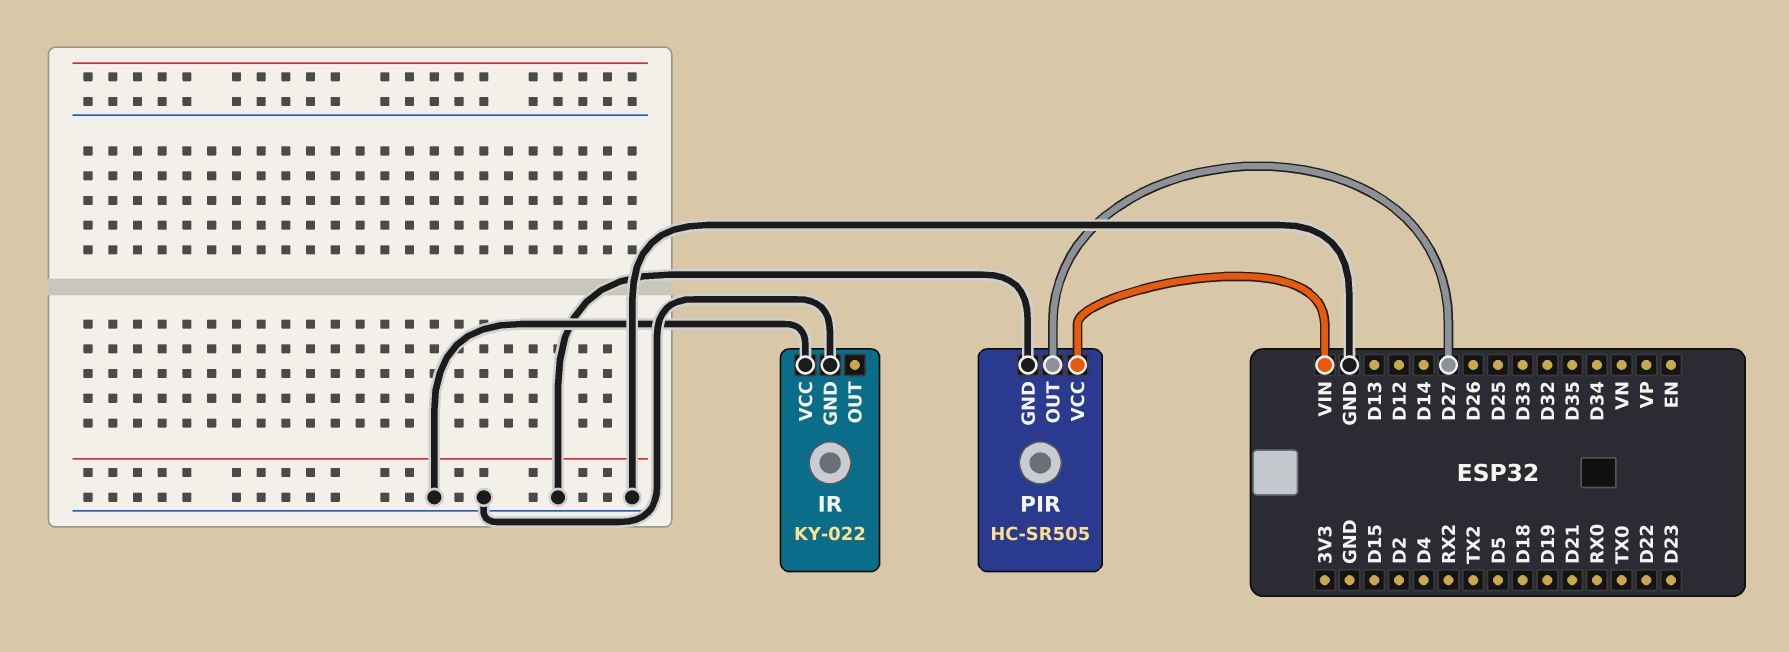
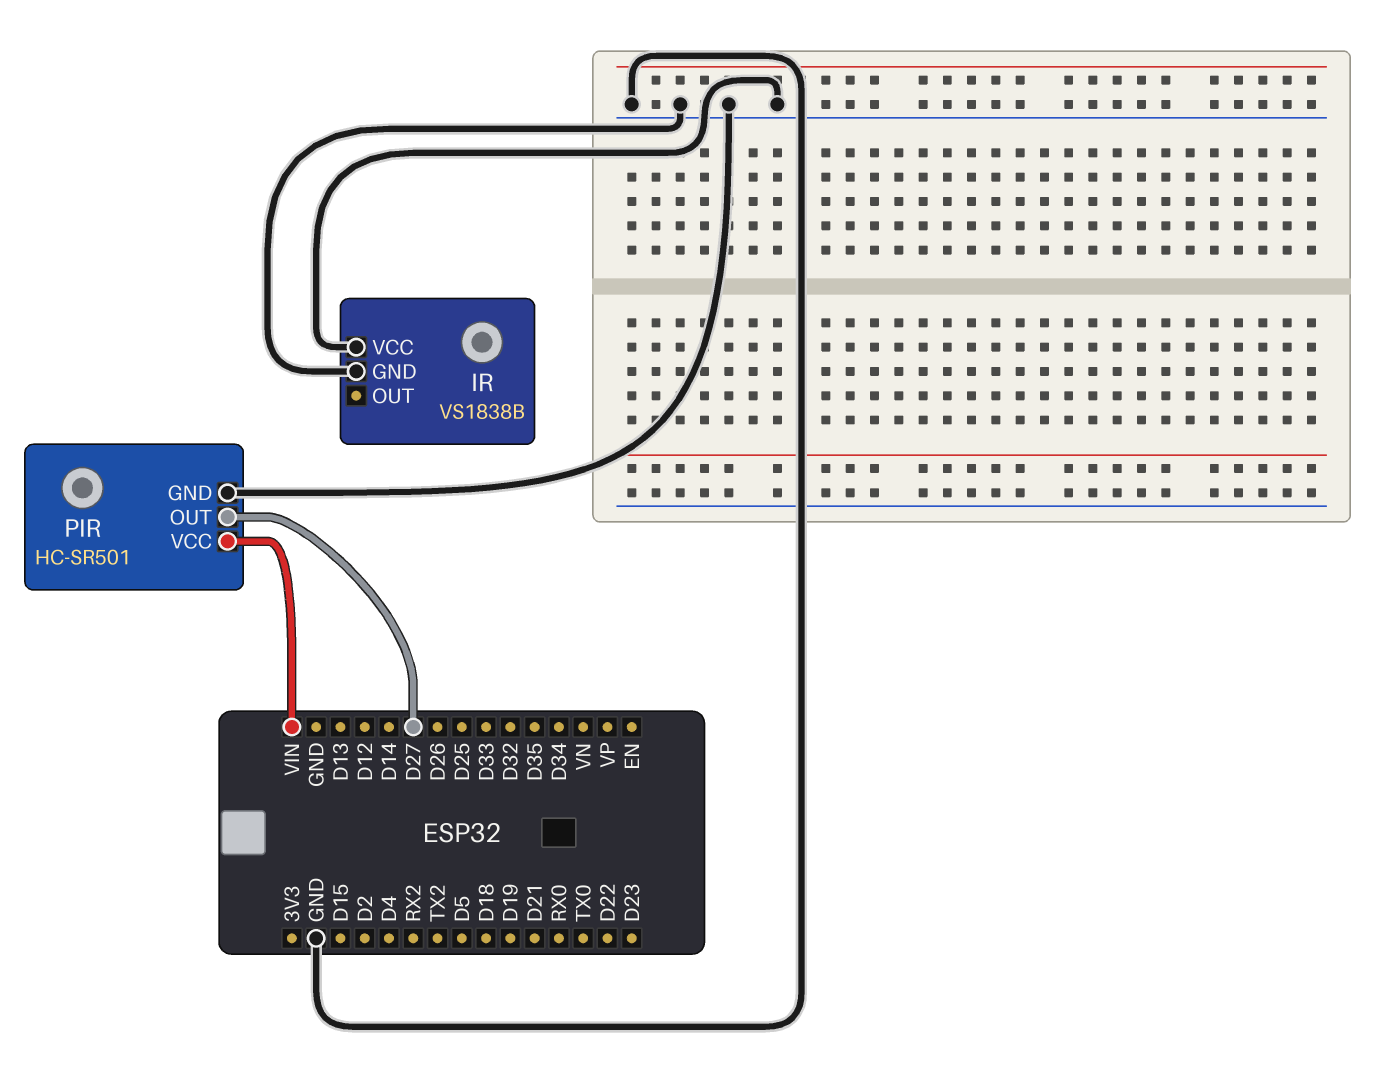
IR: KY-022 -> VS1838B
PIR: HC-SR505 -> HC-SR501

